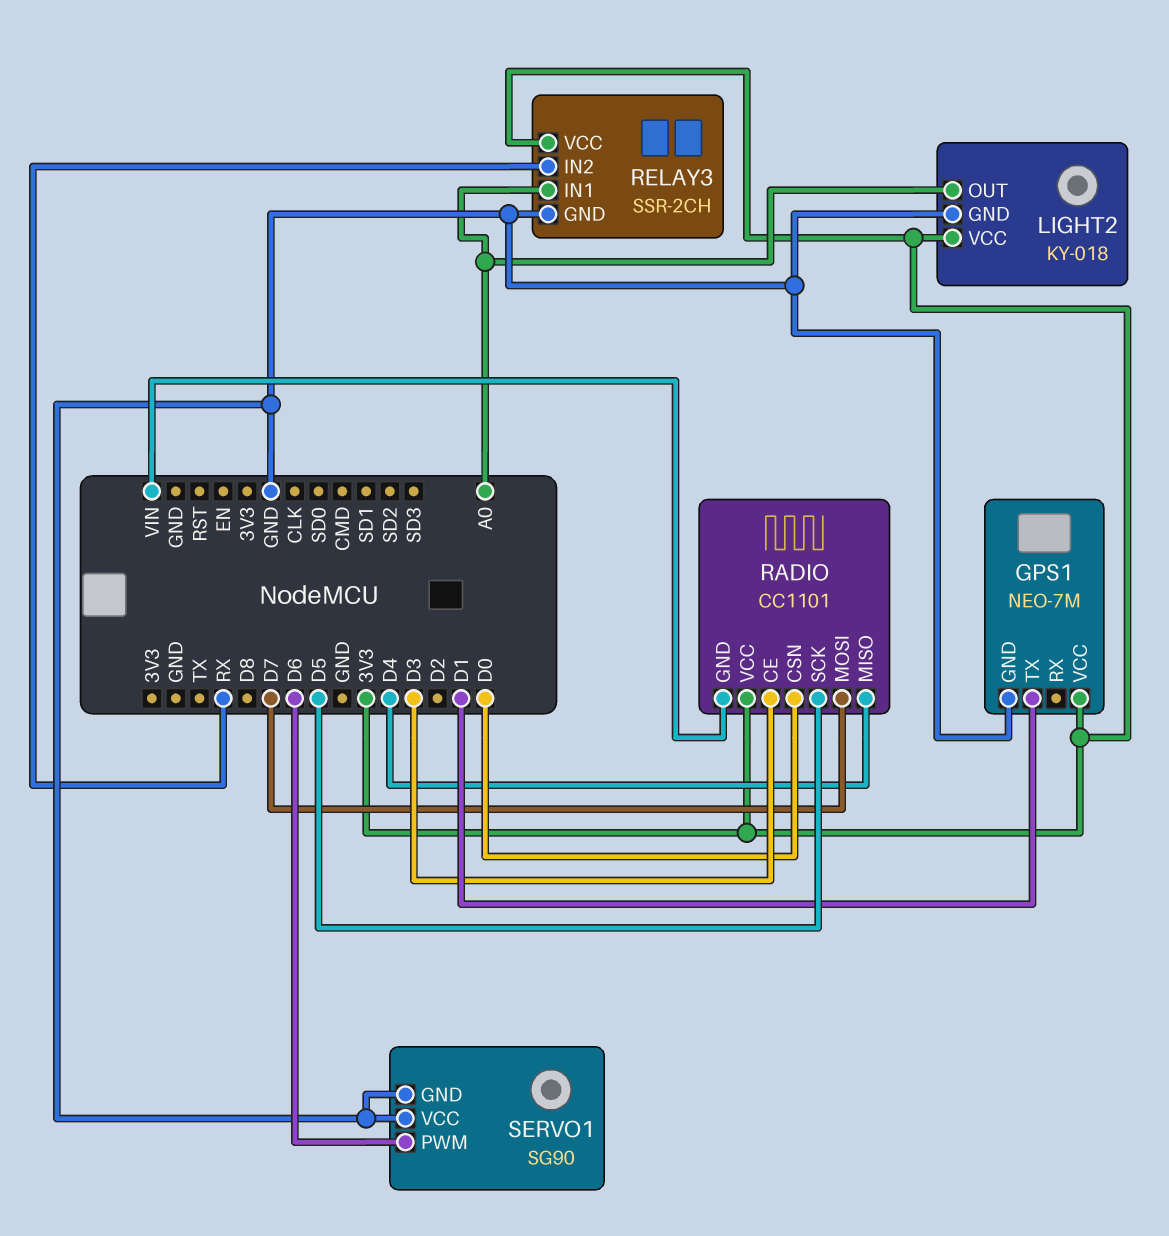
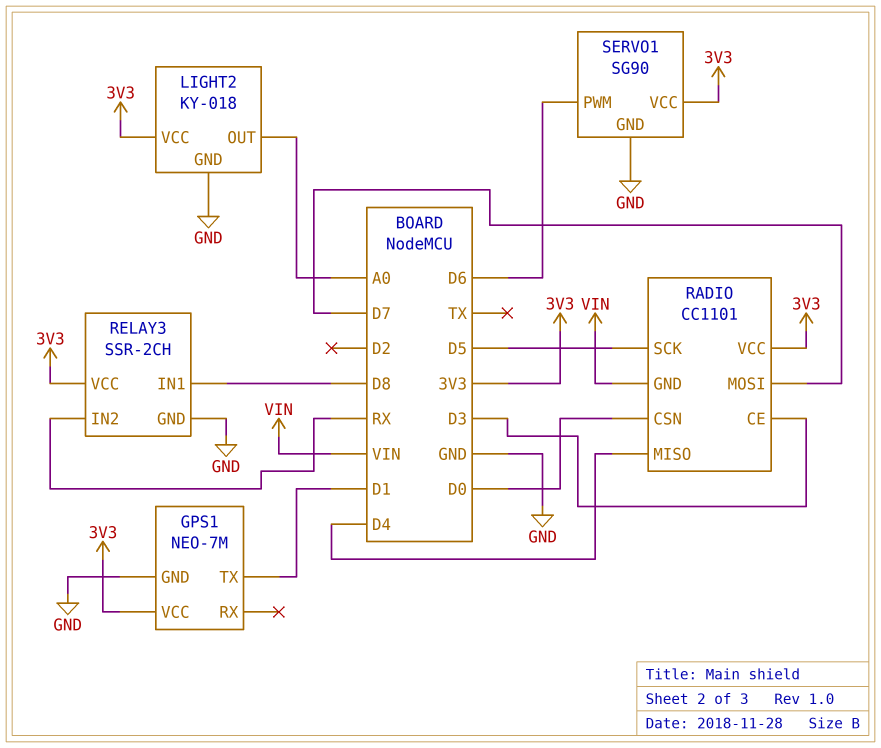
RELAY3 pin IN1: A0 -> D8
SERVO1 pin VCC: GND -> 3V3

